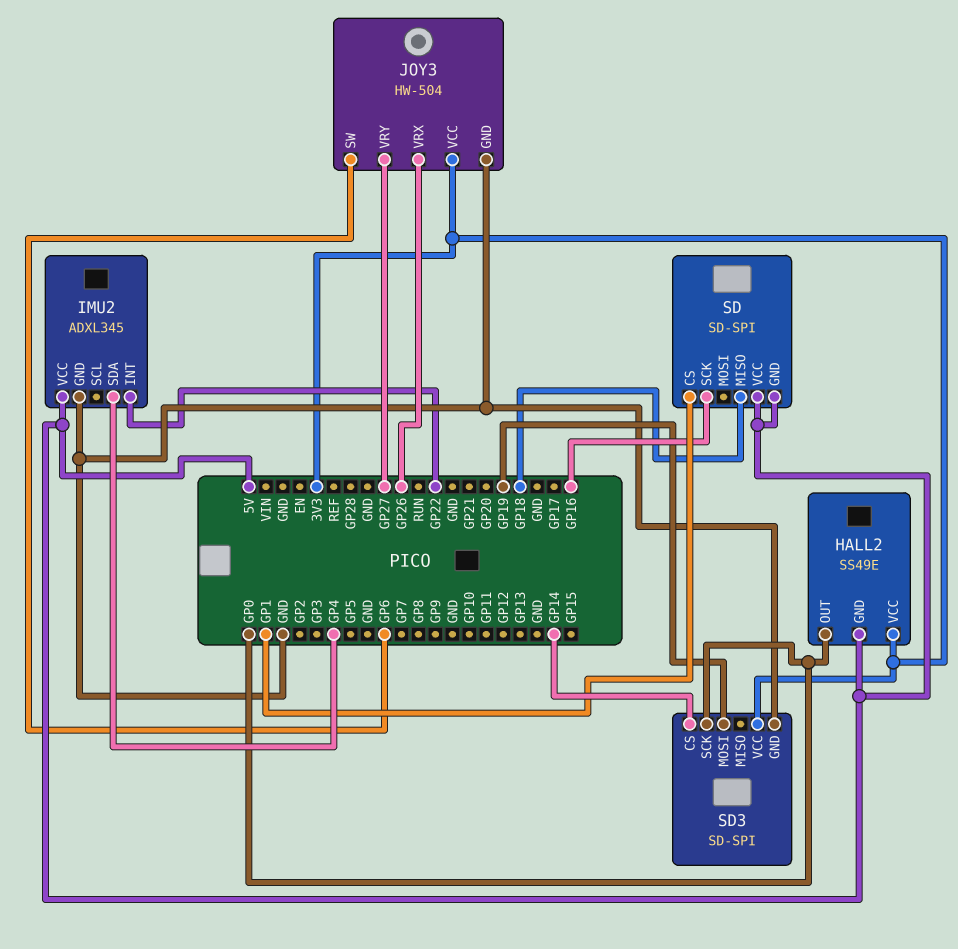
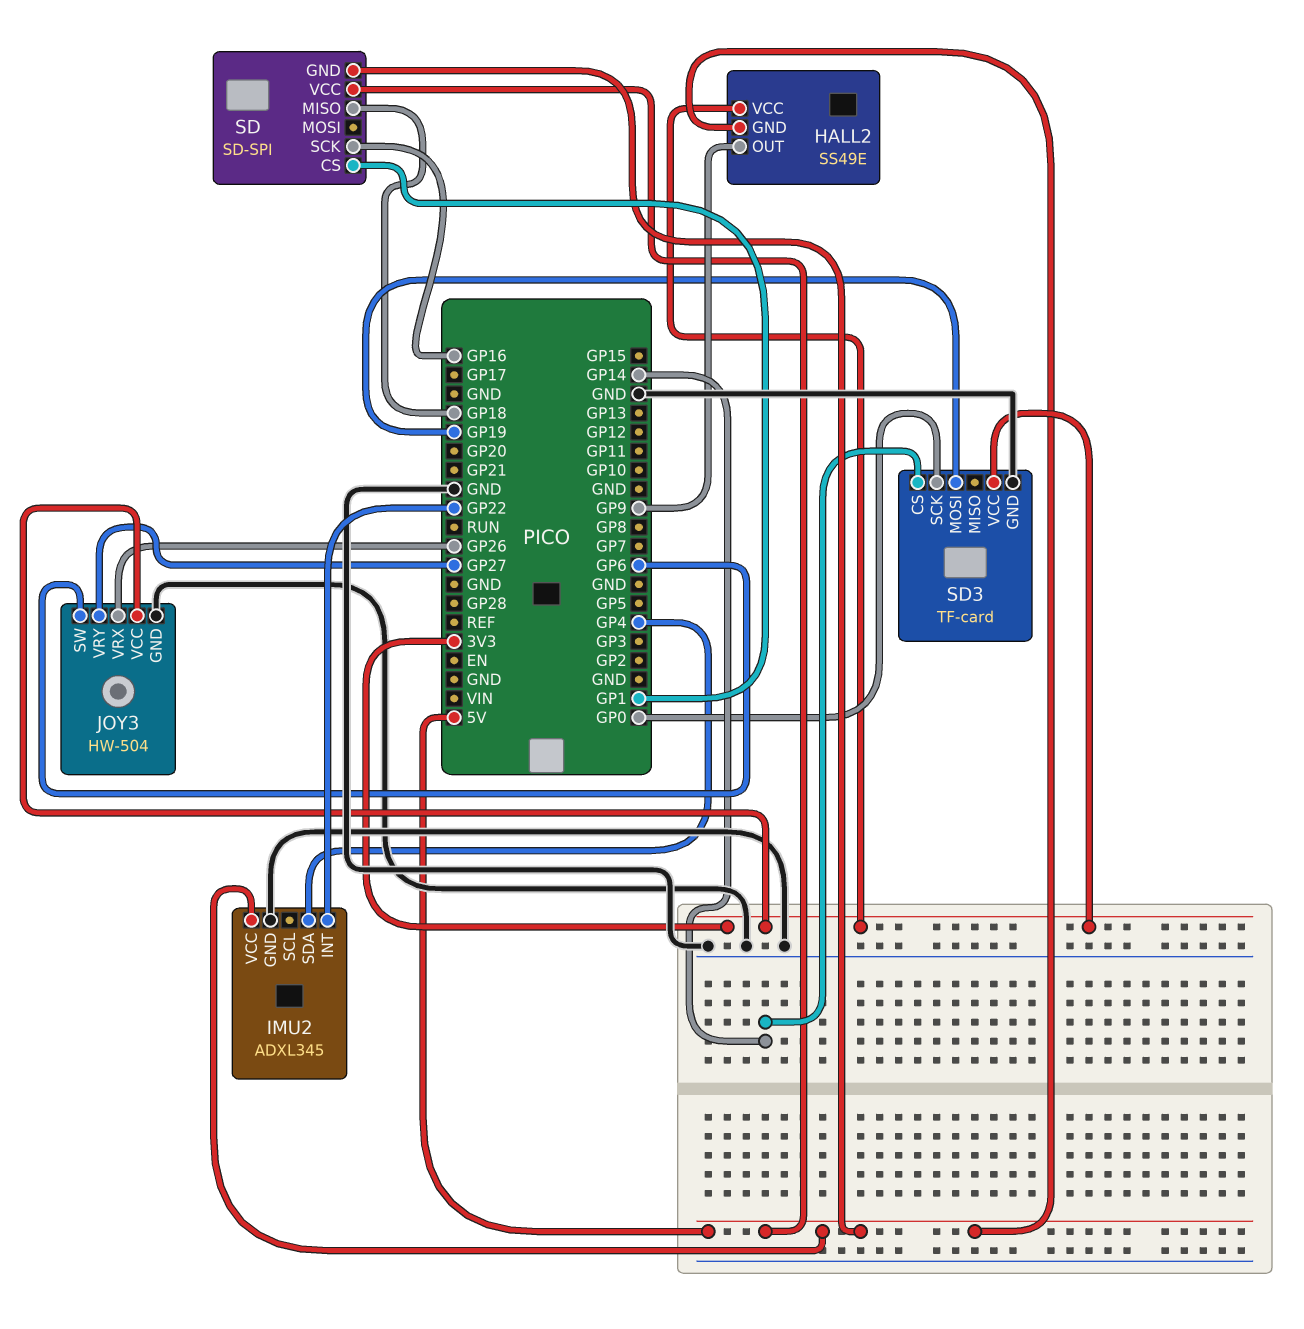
HALL2 pin OUT: GP0 -> GP9
SD3: SD-SPI -> TF-card

